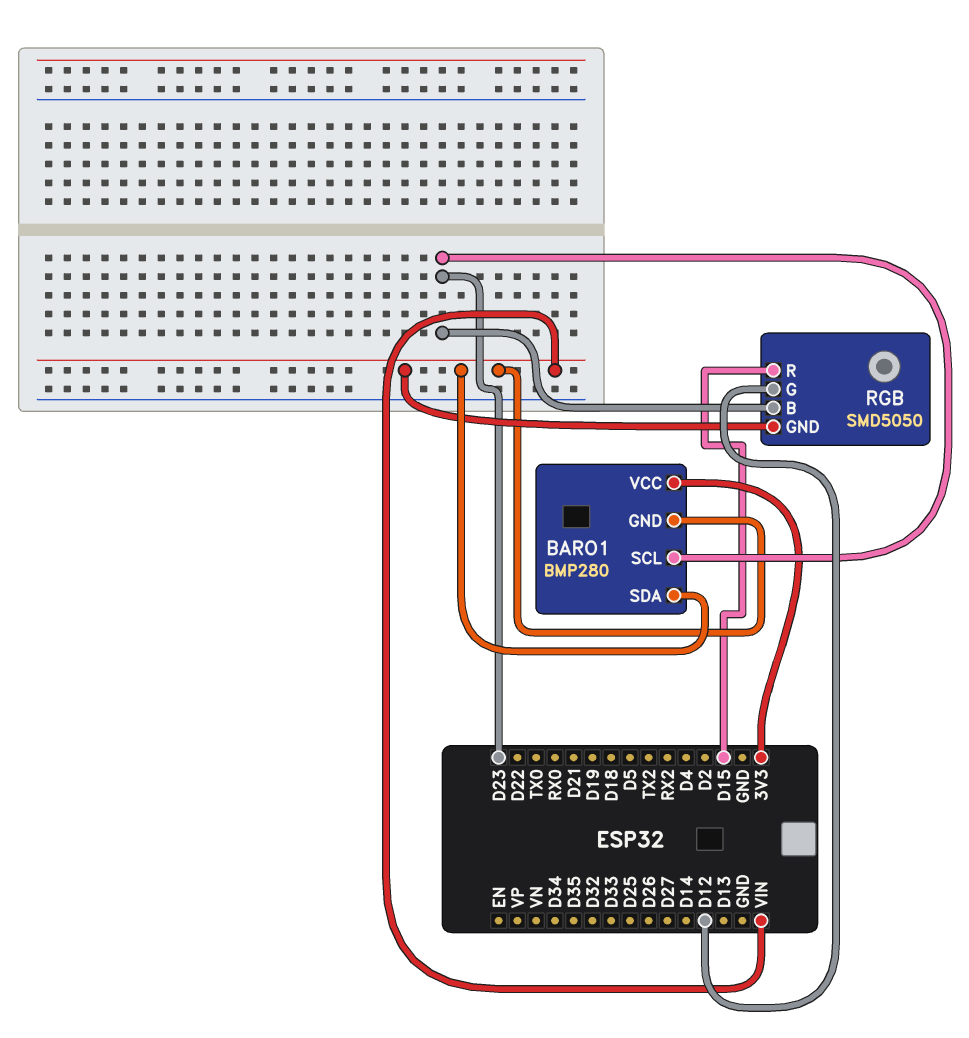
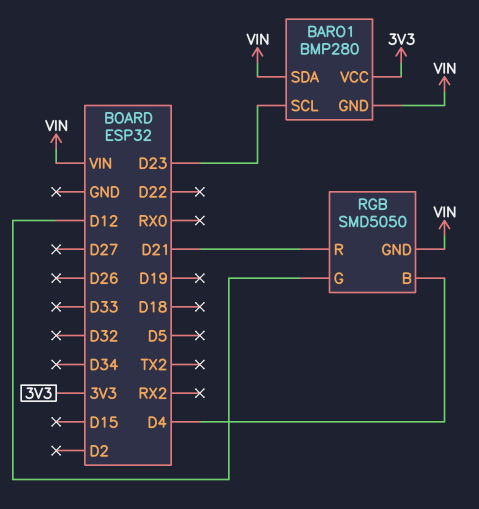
RGB pin B: D23 -> D4
RGB pin R: D15 -> D21

